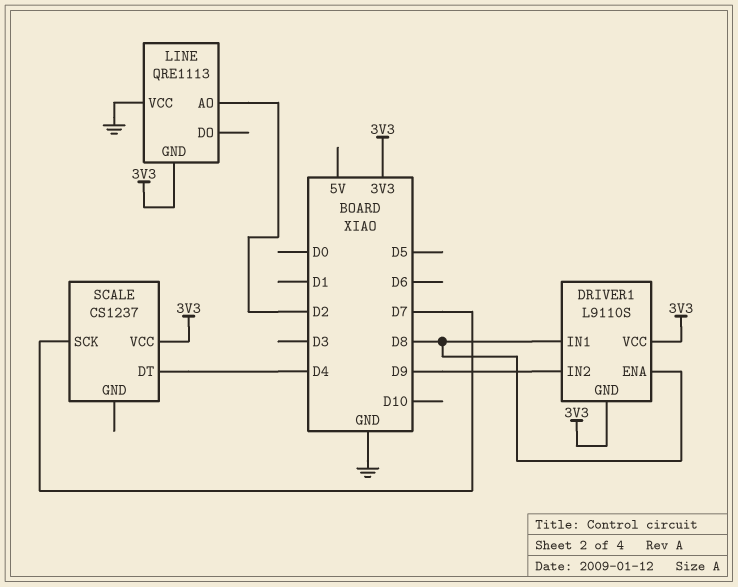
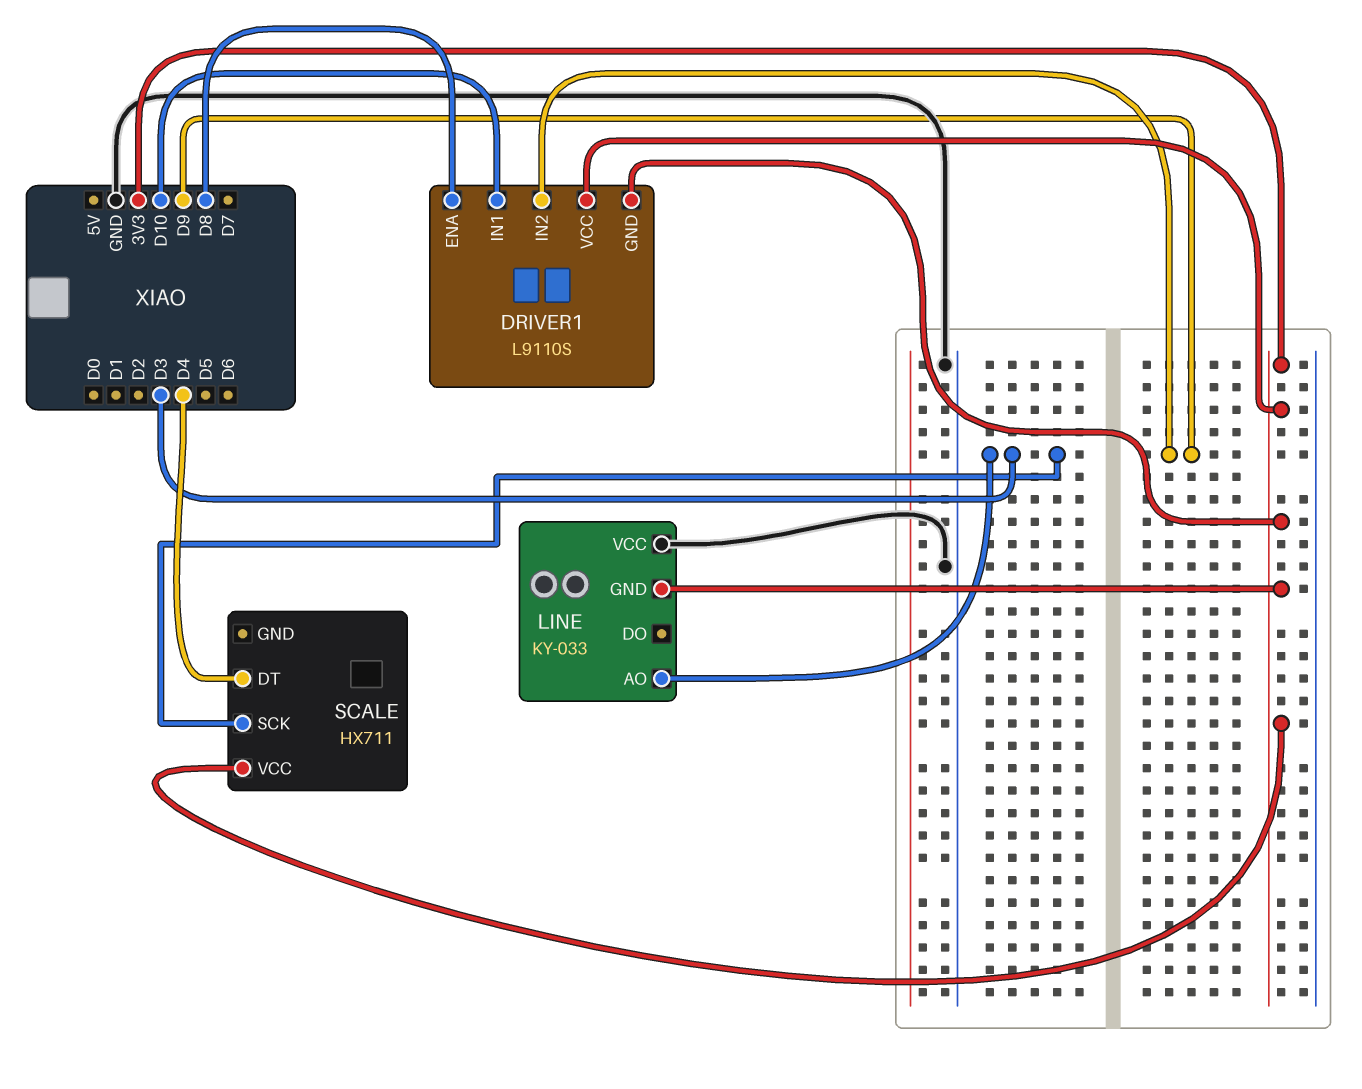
DRIVER1 pin IN1: D8 -> D10
LINE: QRE1113 -> KY-033
LINE pin AO: D2 -> D3
SCALE: CS1237 -> HX711
SCALE pin SCK: D7 -> D3

